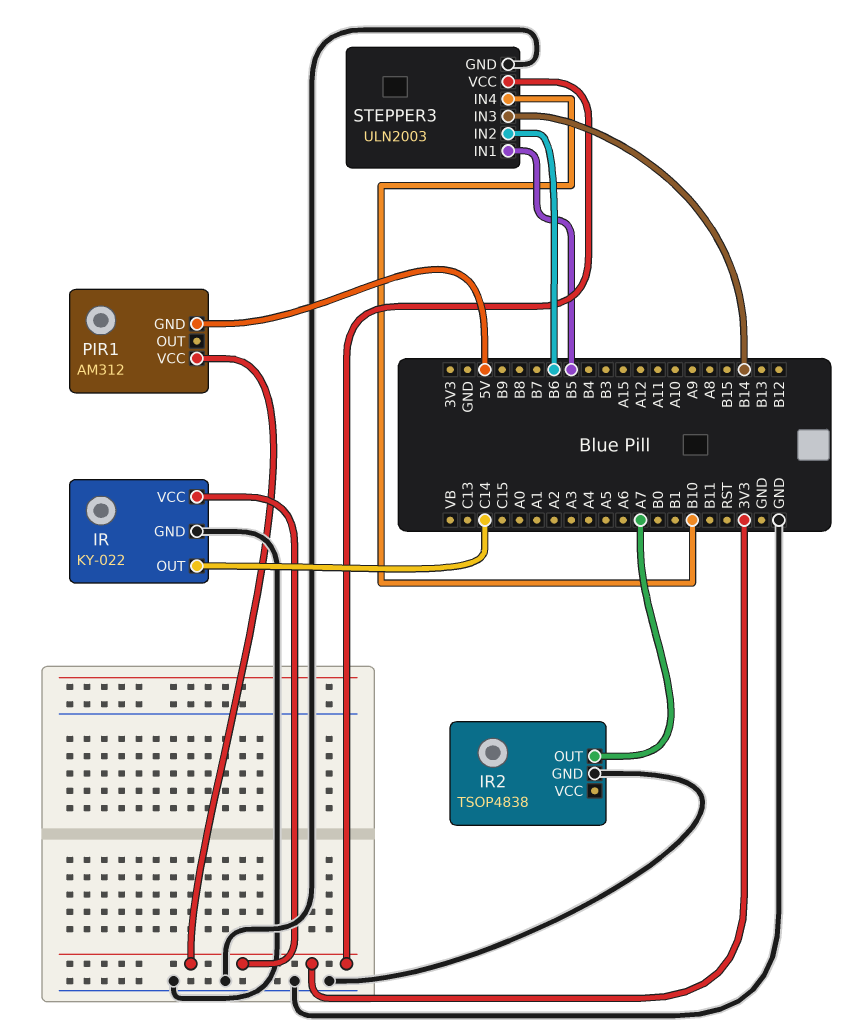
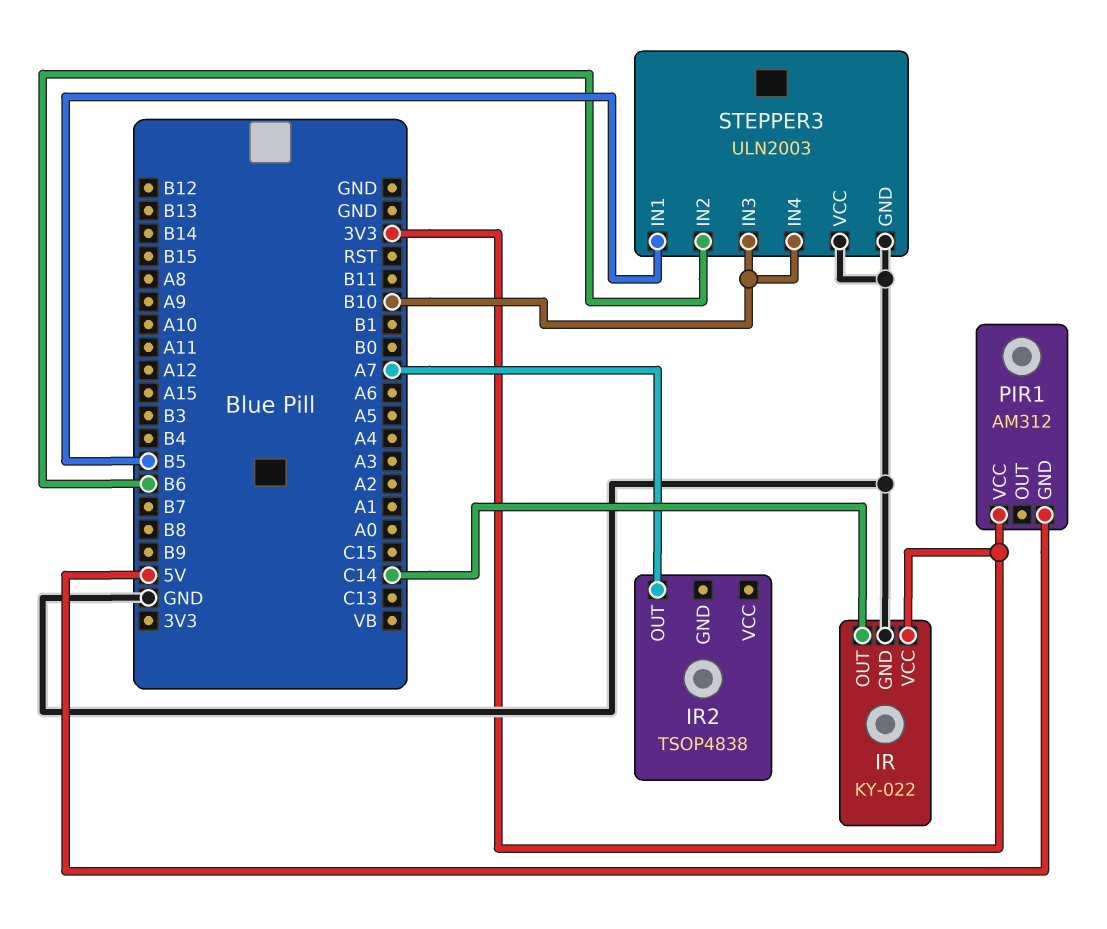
IR2 pin GND: GND -> none
STEPPER3 pin IN3: B14 -> B10
STEPPER3 pin VCC: 3V3 -> GND

